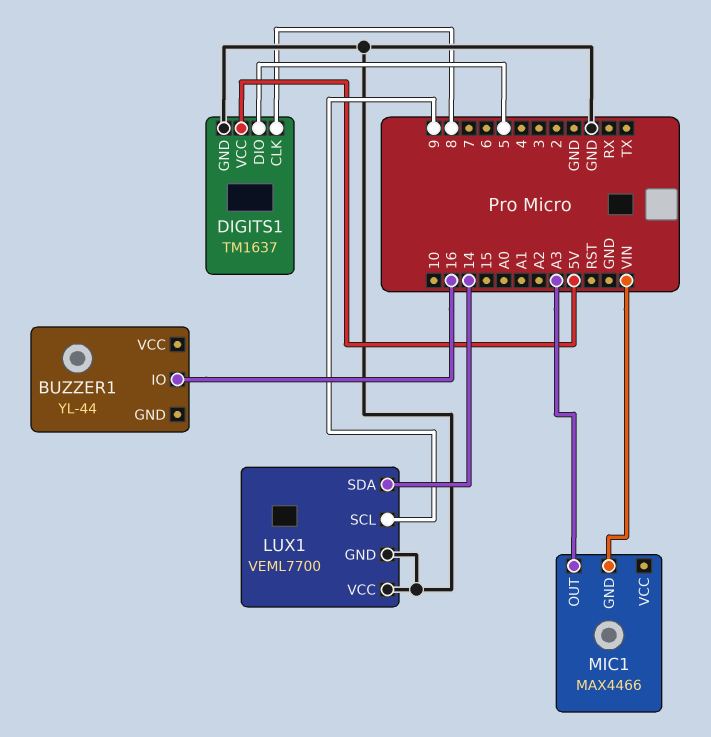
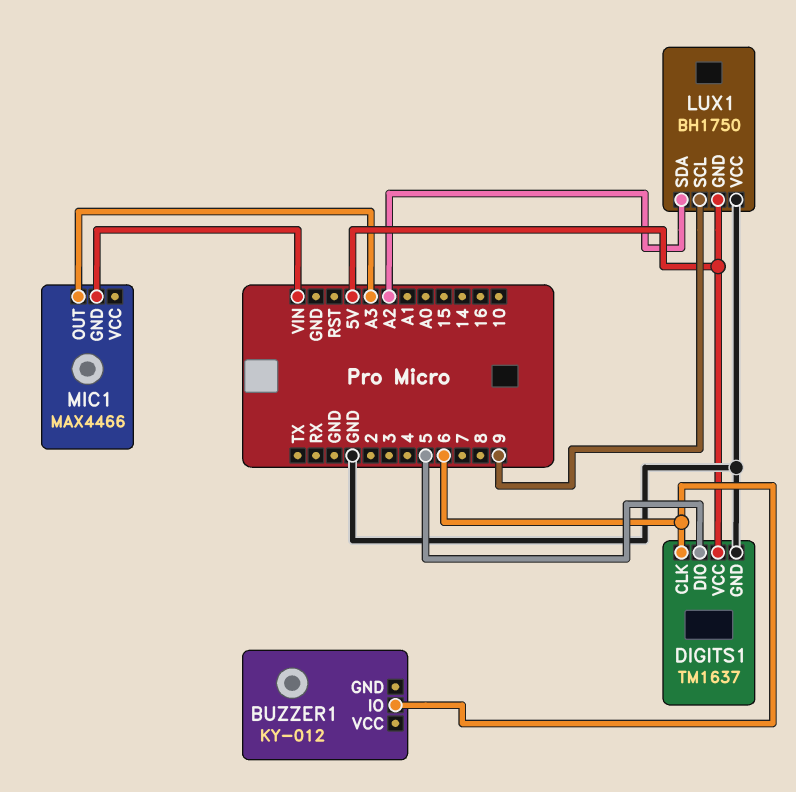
BUZZER1: YL-44 -> KY-012
BUZZER1 pin IO: 16 -> 6
DIGITS1 pin CLK: 8 -> 6
LUX1: VEML7700 -> BH1750
LUX1 pin GND: GND -> 5V
LUX1 pin SDA: 14 -> A2

